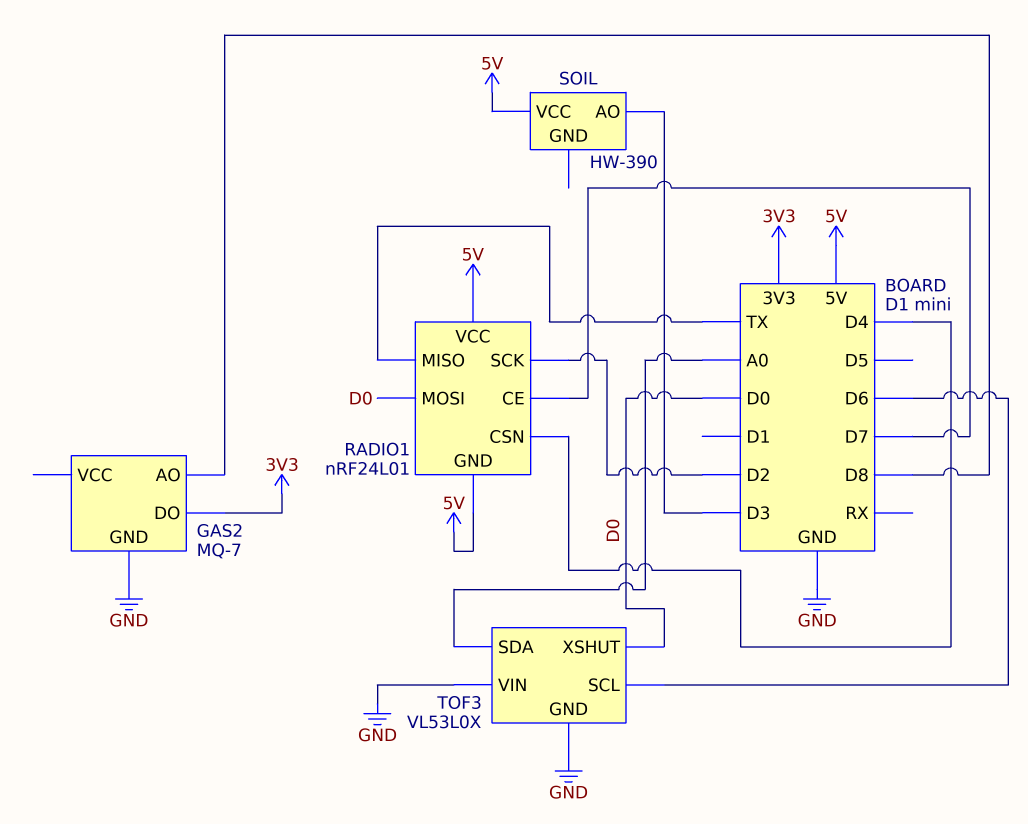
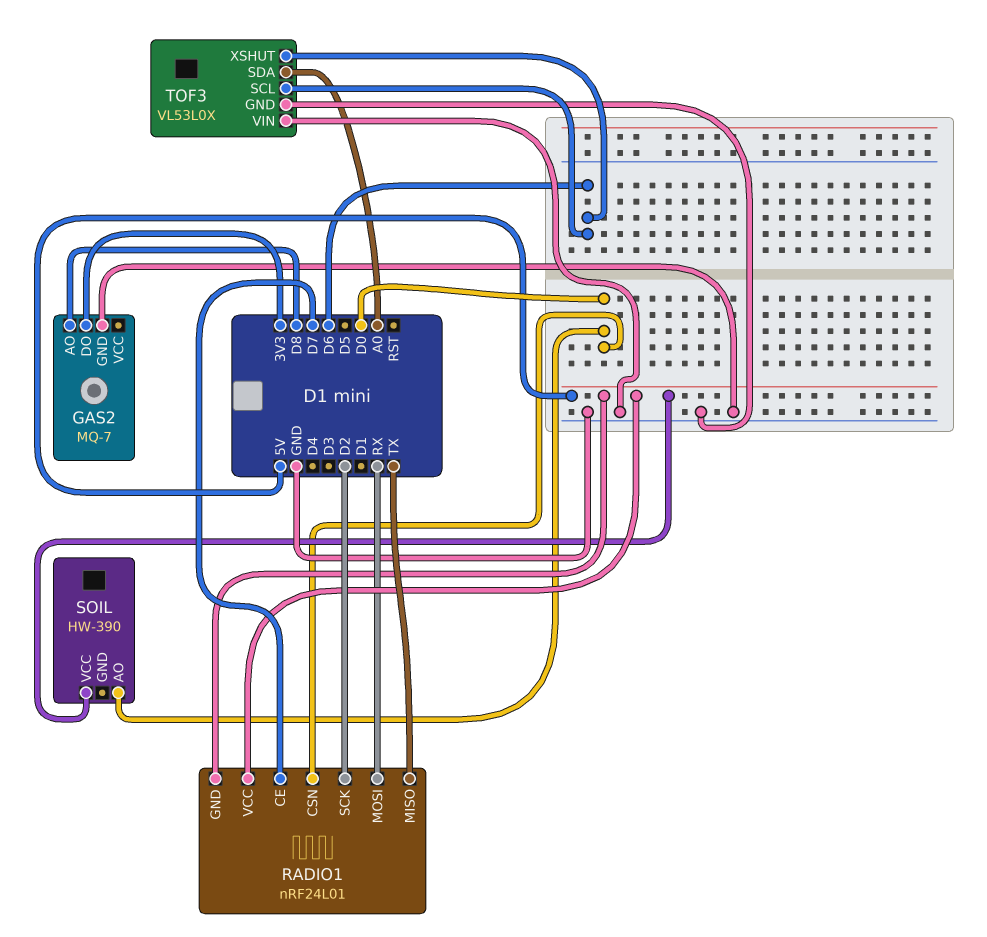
RADIO1 pin CSN: D4 -> D0
RADIO1 pin MOSI: D0 -> RX
SOIL pin AO: D3 -> D0
TOF3 pin XSHUT: D0 -> D6

